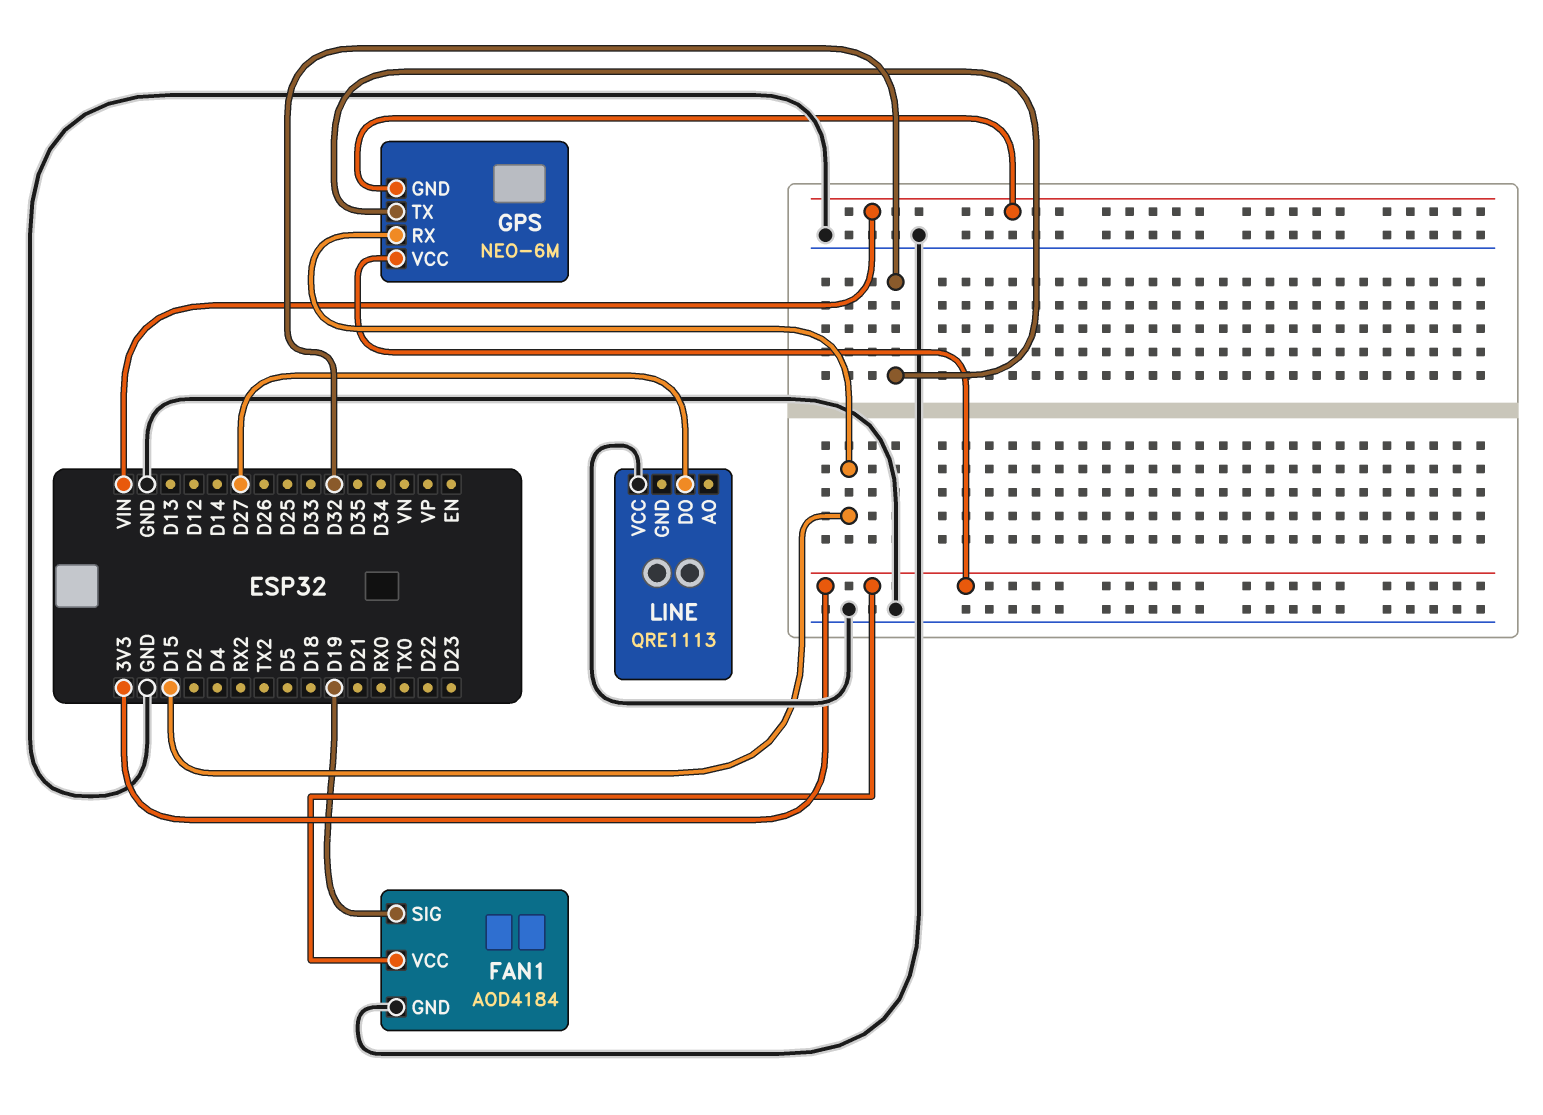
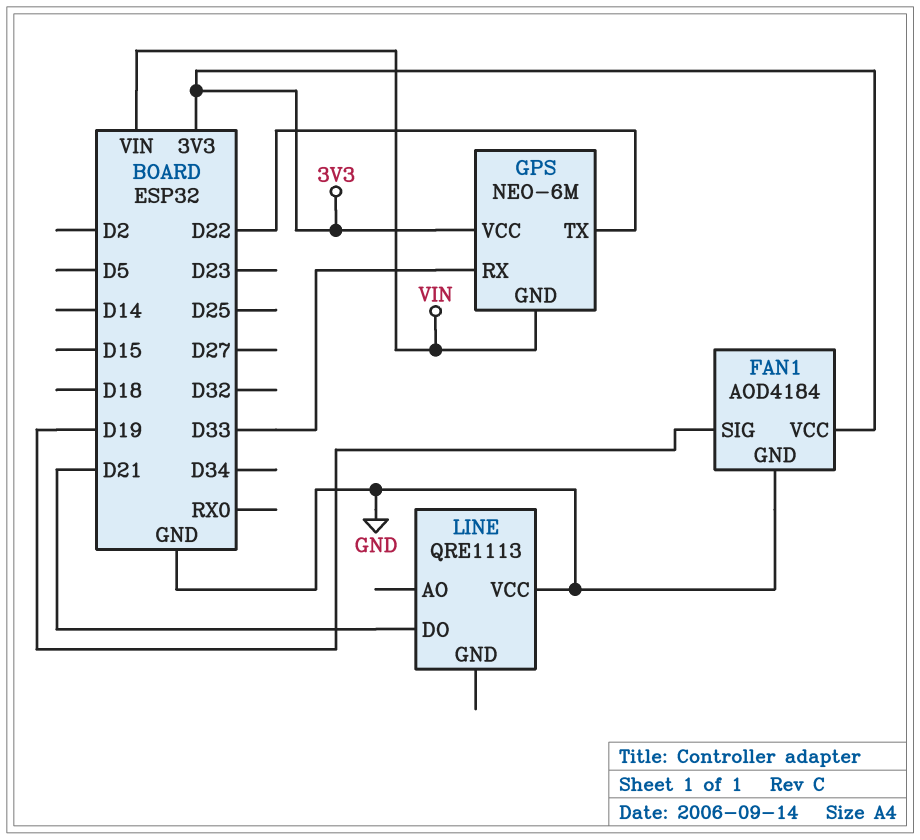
GPS pin RX: D15 -> D33
GPS pin TX: D32 -> D22
LINE pin DO: D27 -> D21

